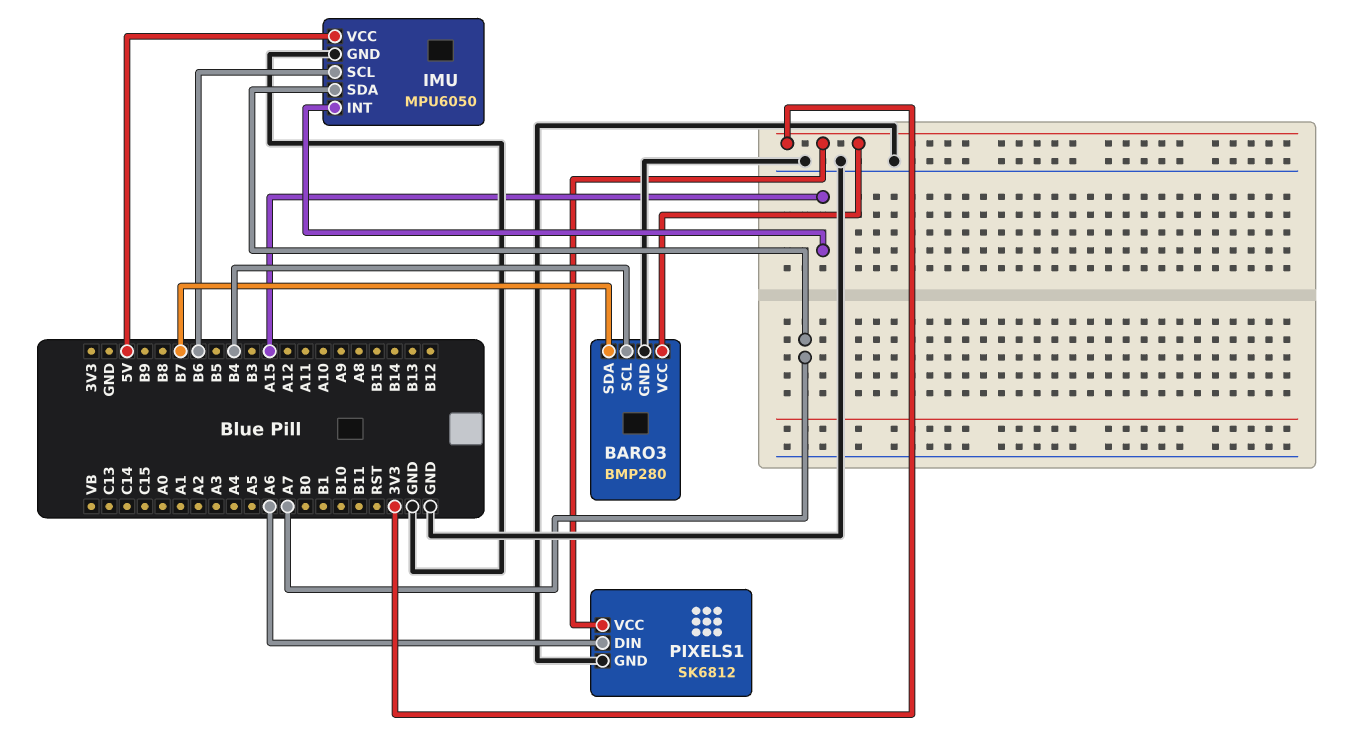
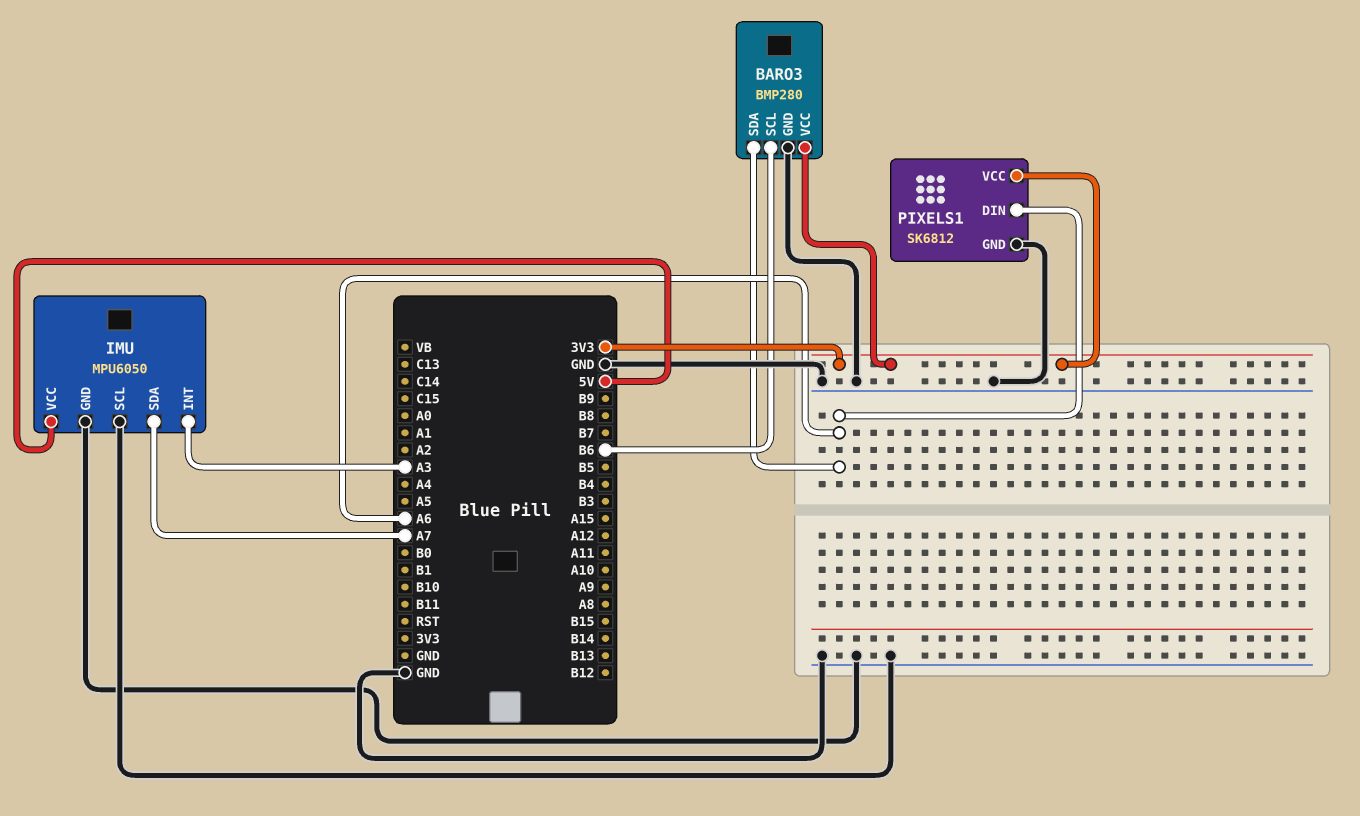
BARO3 pin SCL: B4 -> B6
BARO3 pin SDA: B7 -> A6
IMU pin INT: A15 -> A3
IMU pin SCL: B6 -> GND

